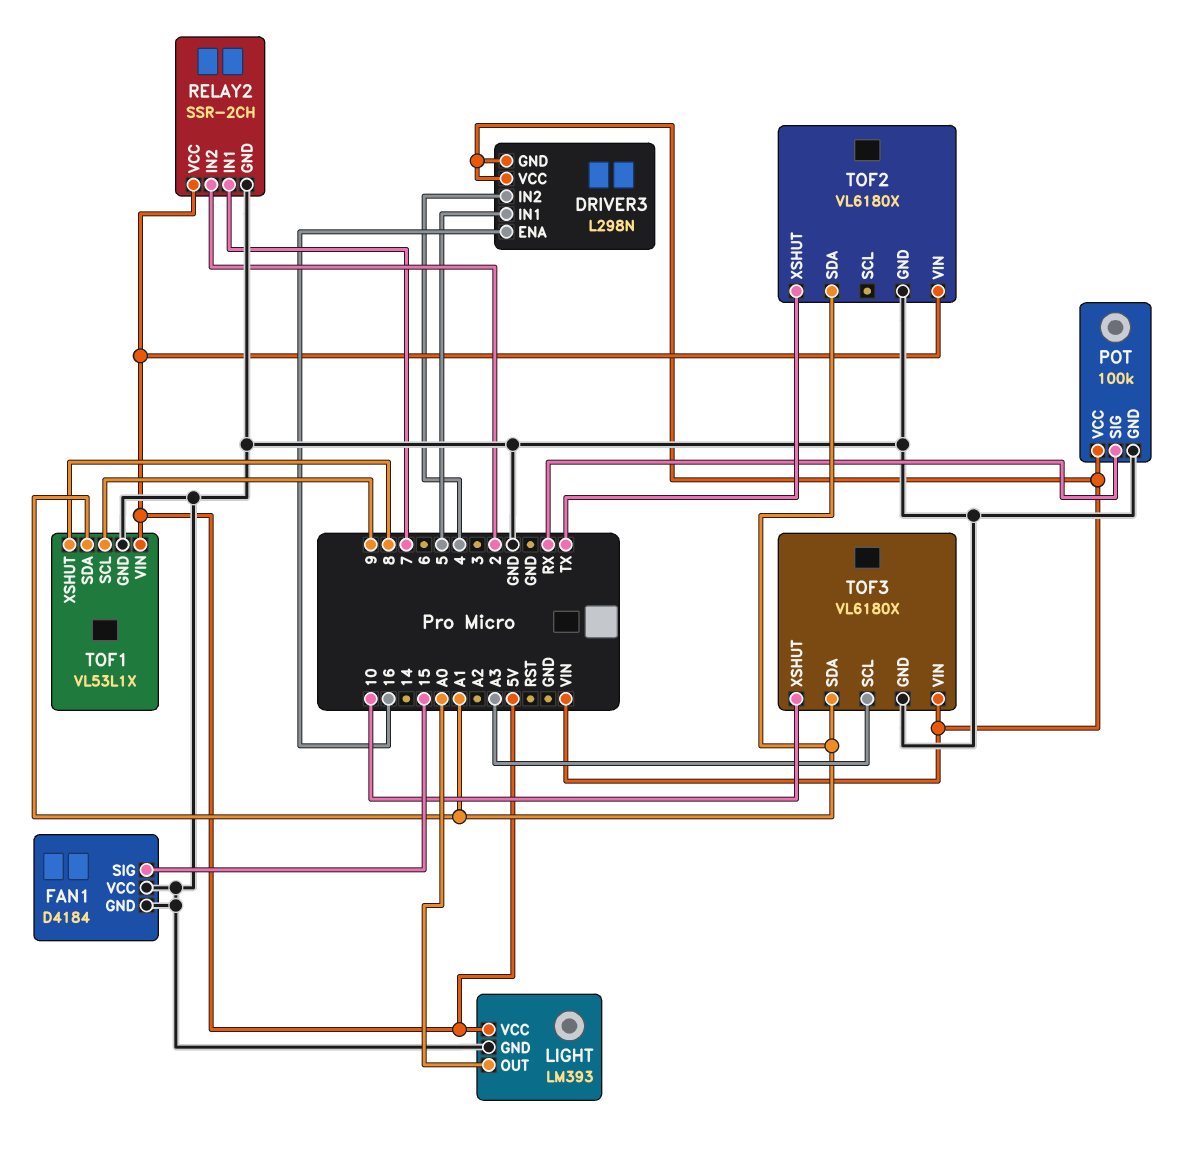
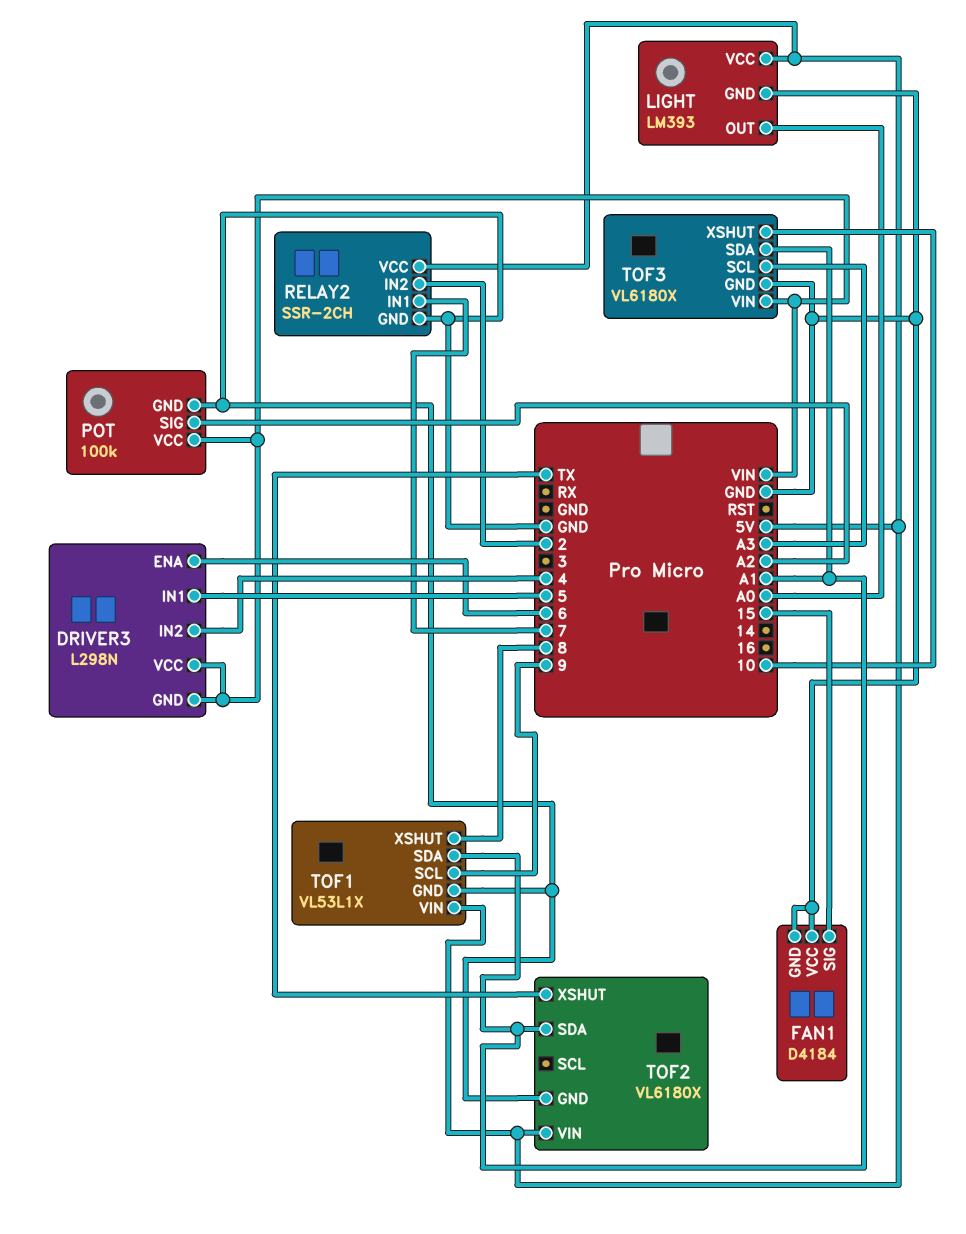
DRIVER3 pin ENA: 16 -> 6
POT pin SIG: RX -> A2

